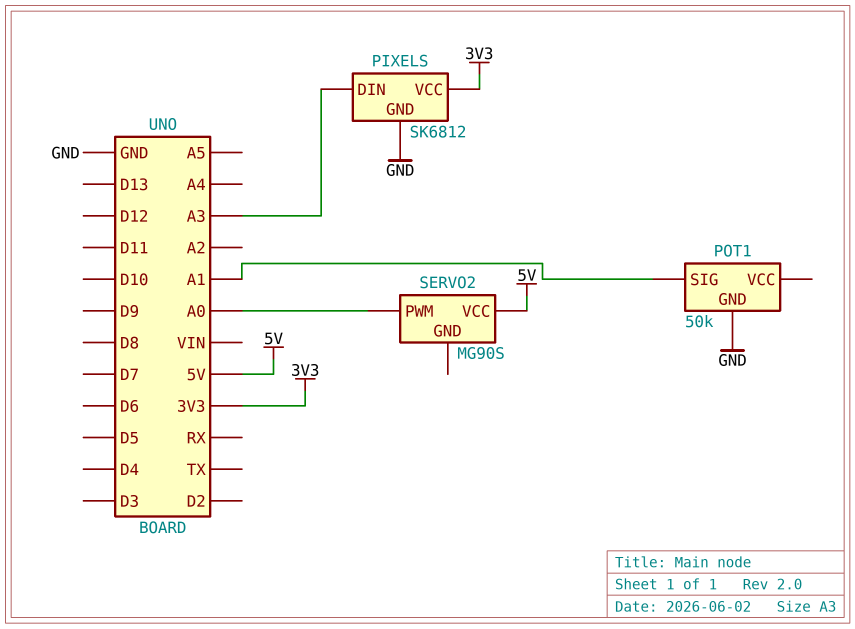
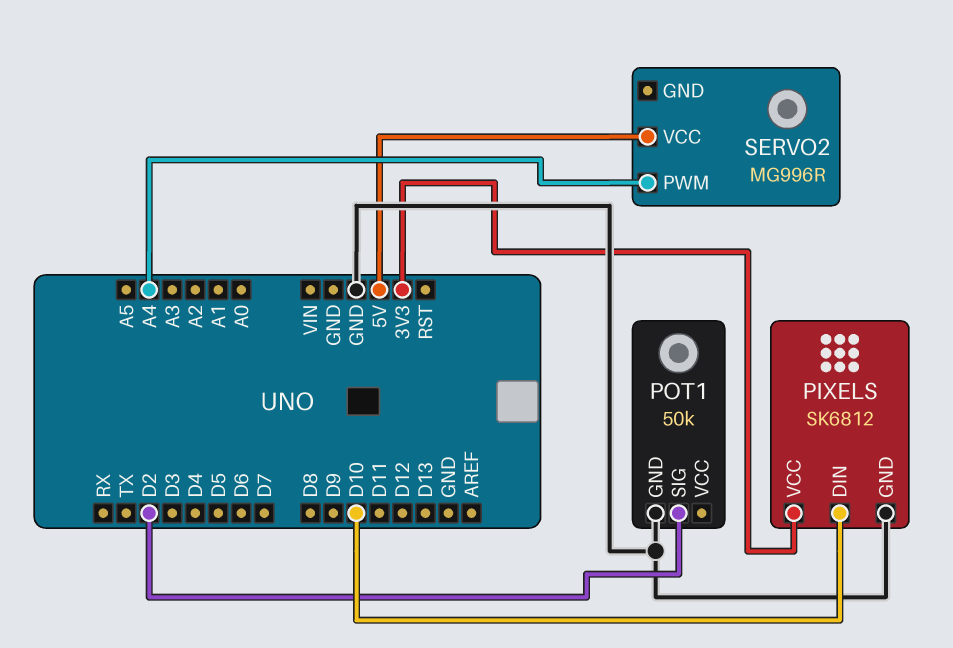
PIXELS pin DIN: A3 -> D10
POT1 pin SIG: A1 -> D2
SERVO2: MG90S -> MG996R
SERVO2 pin PWM: A0 -> A4

